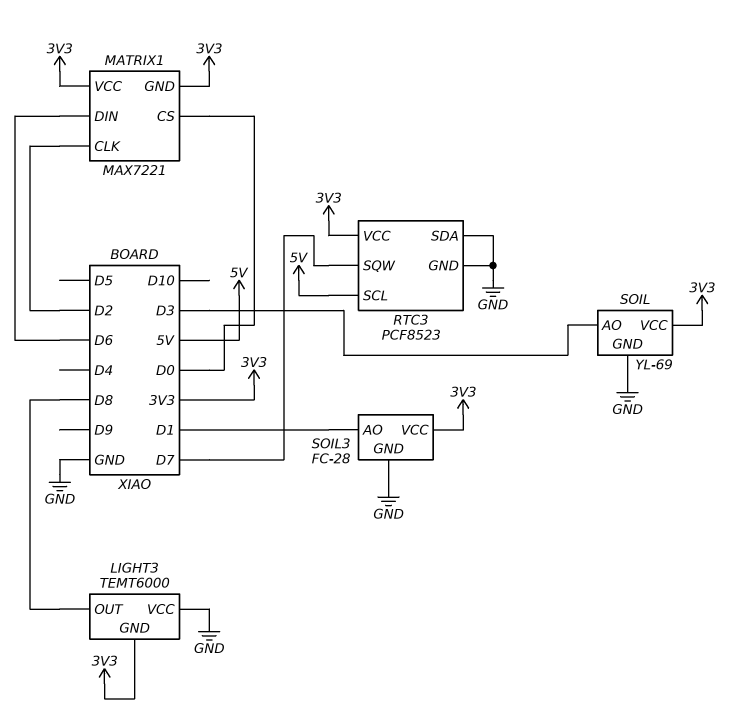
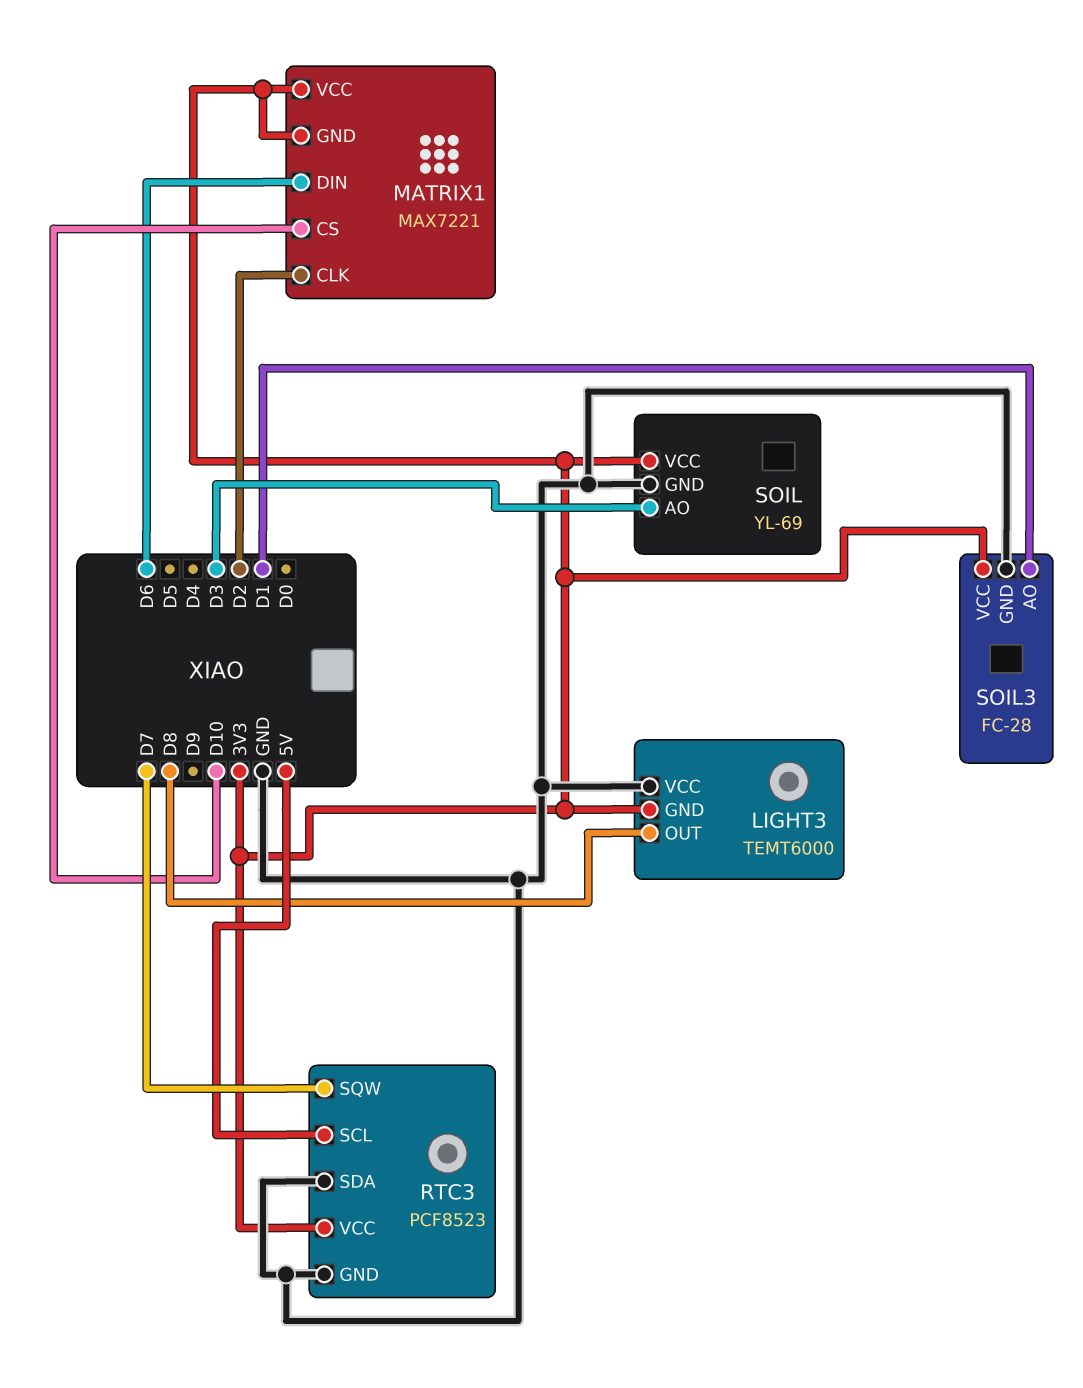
MATRIX1 pin CS: D0 -> D10

